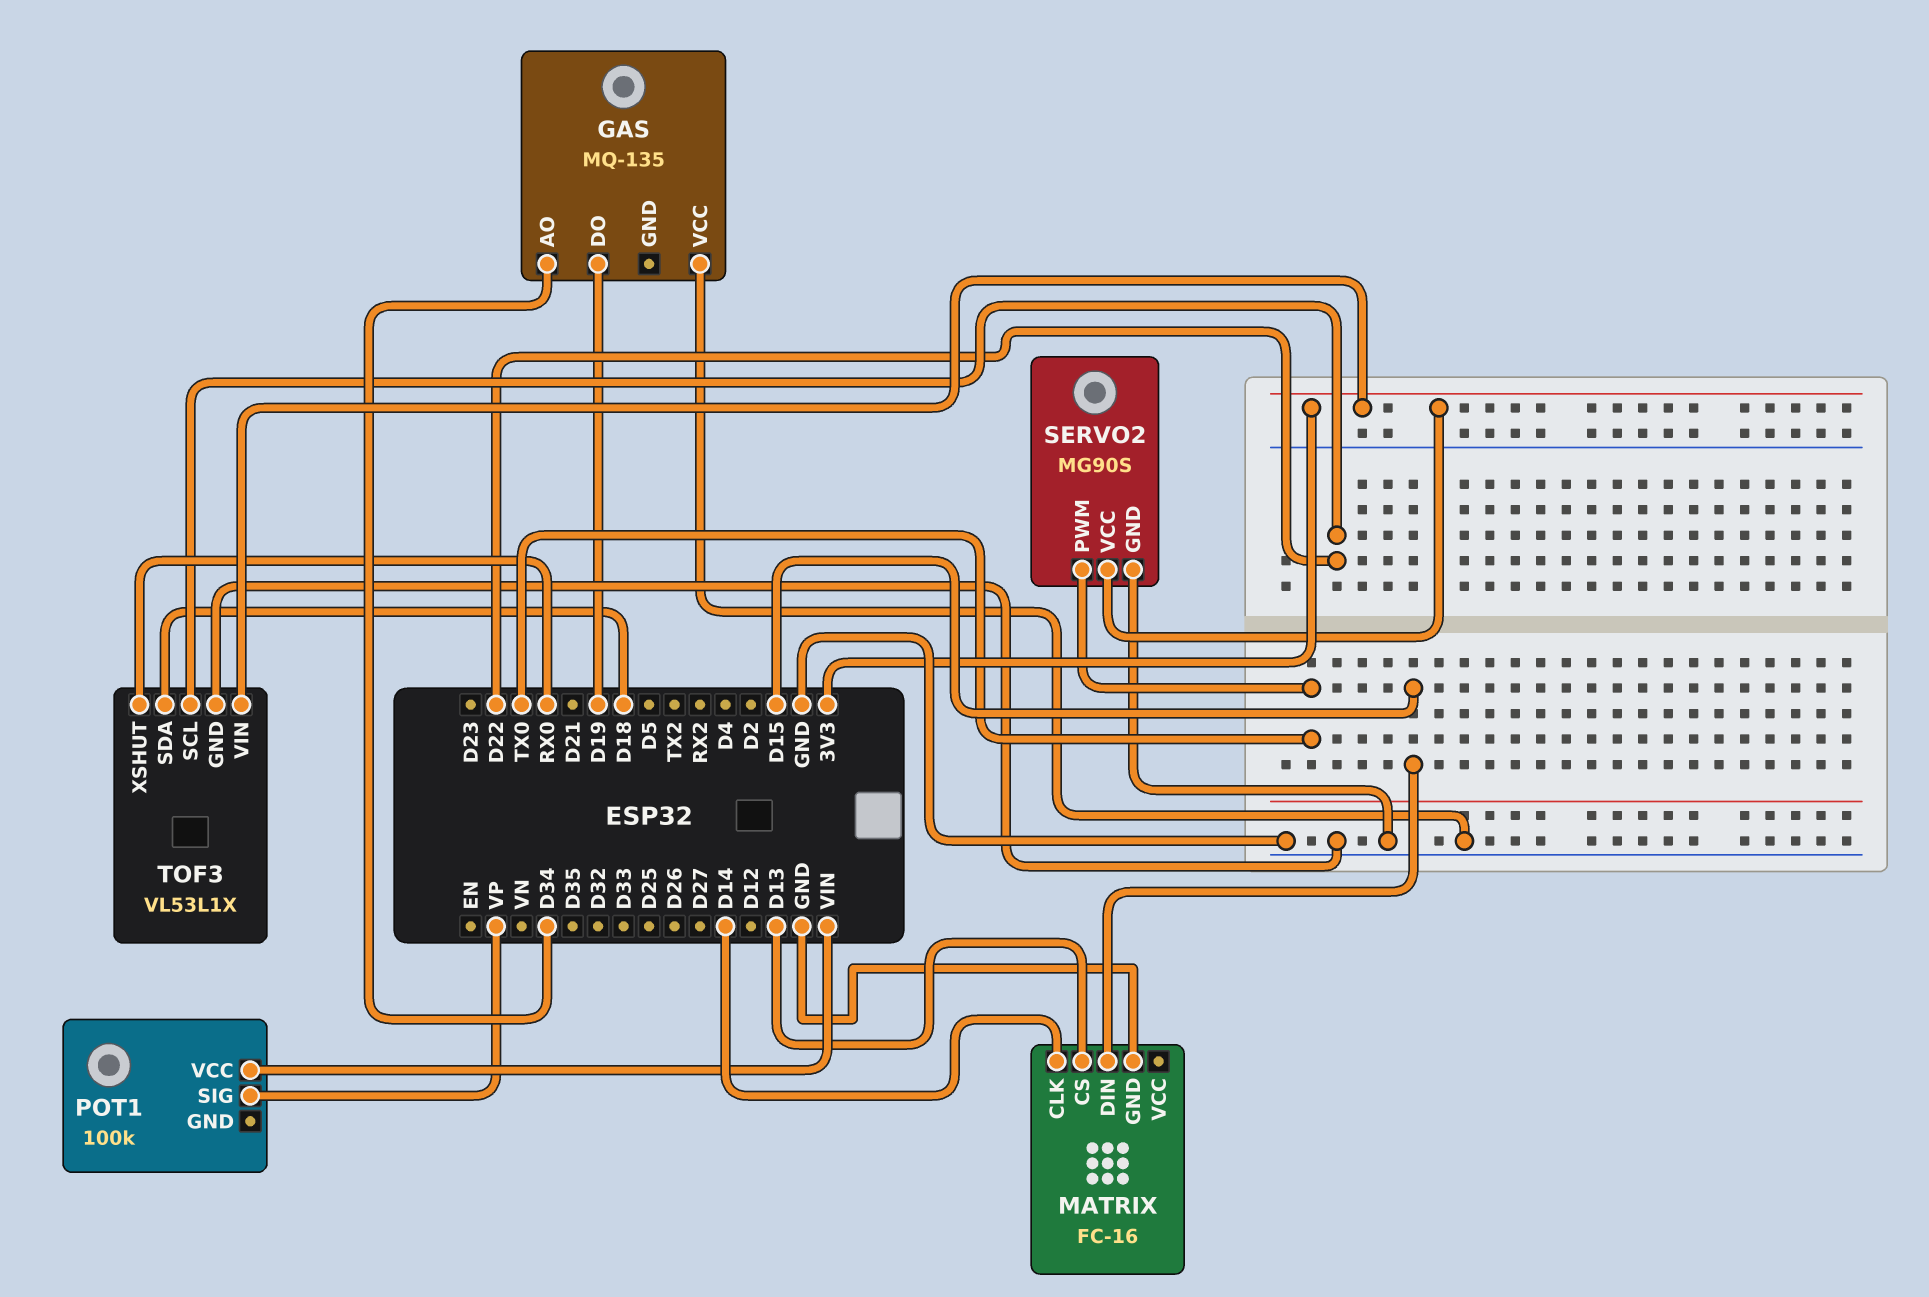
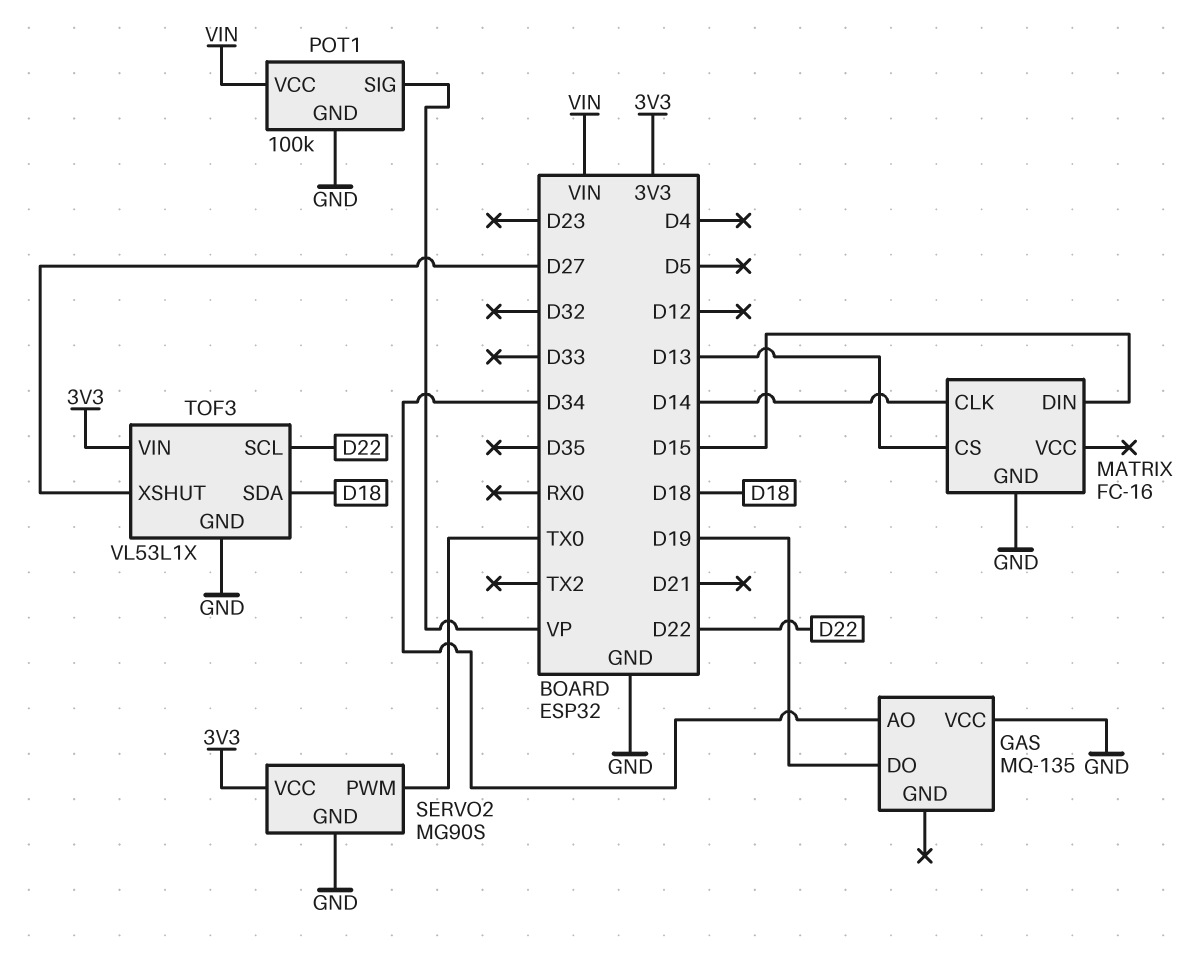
POT1 pin GND: none -> GND
TOF3 pin XSHUT: RX0 -> D27

